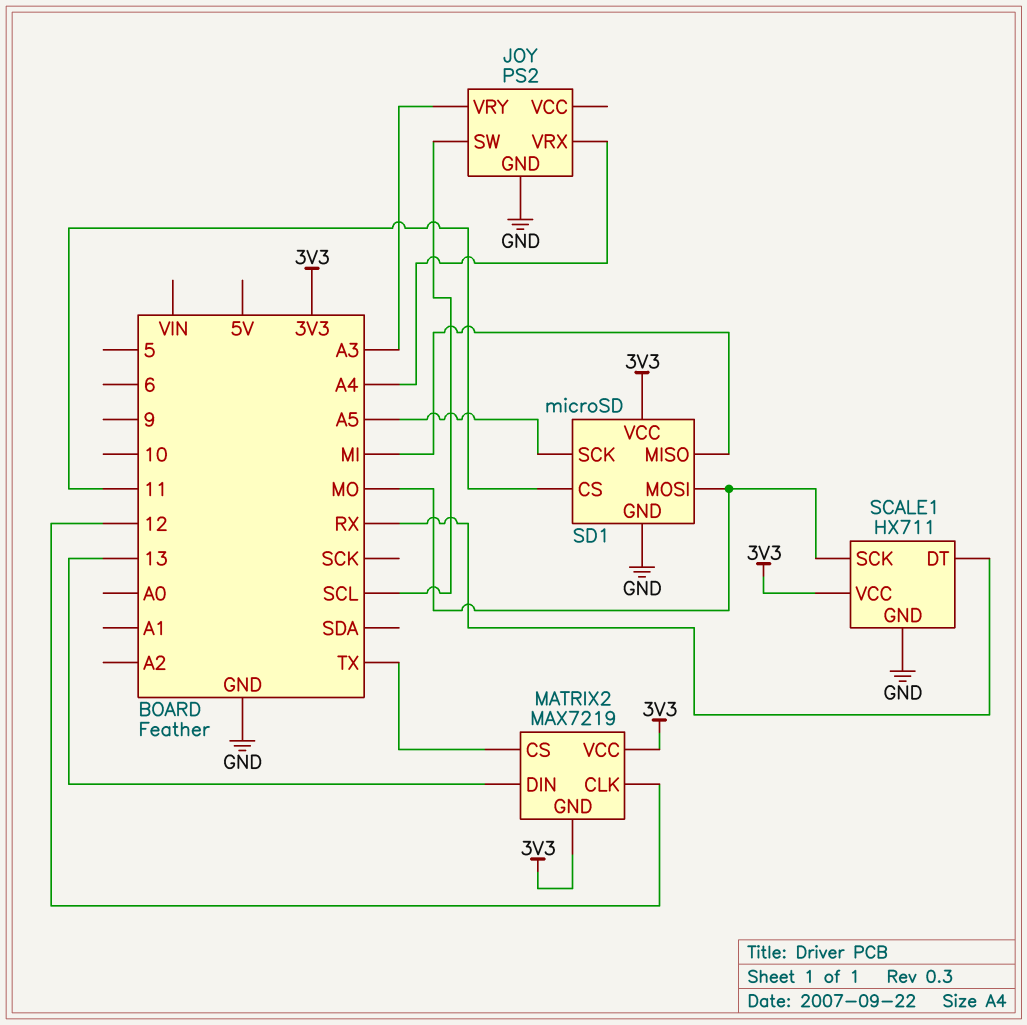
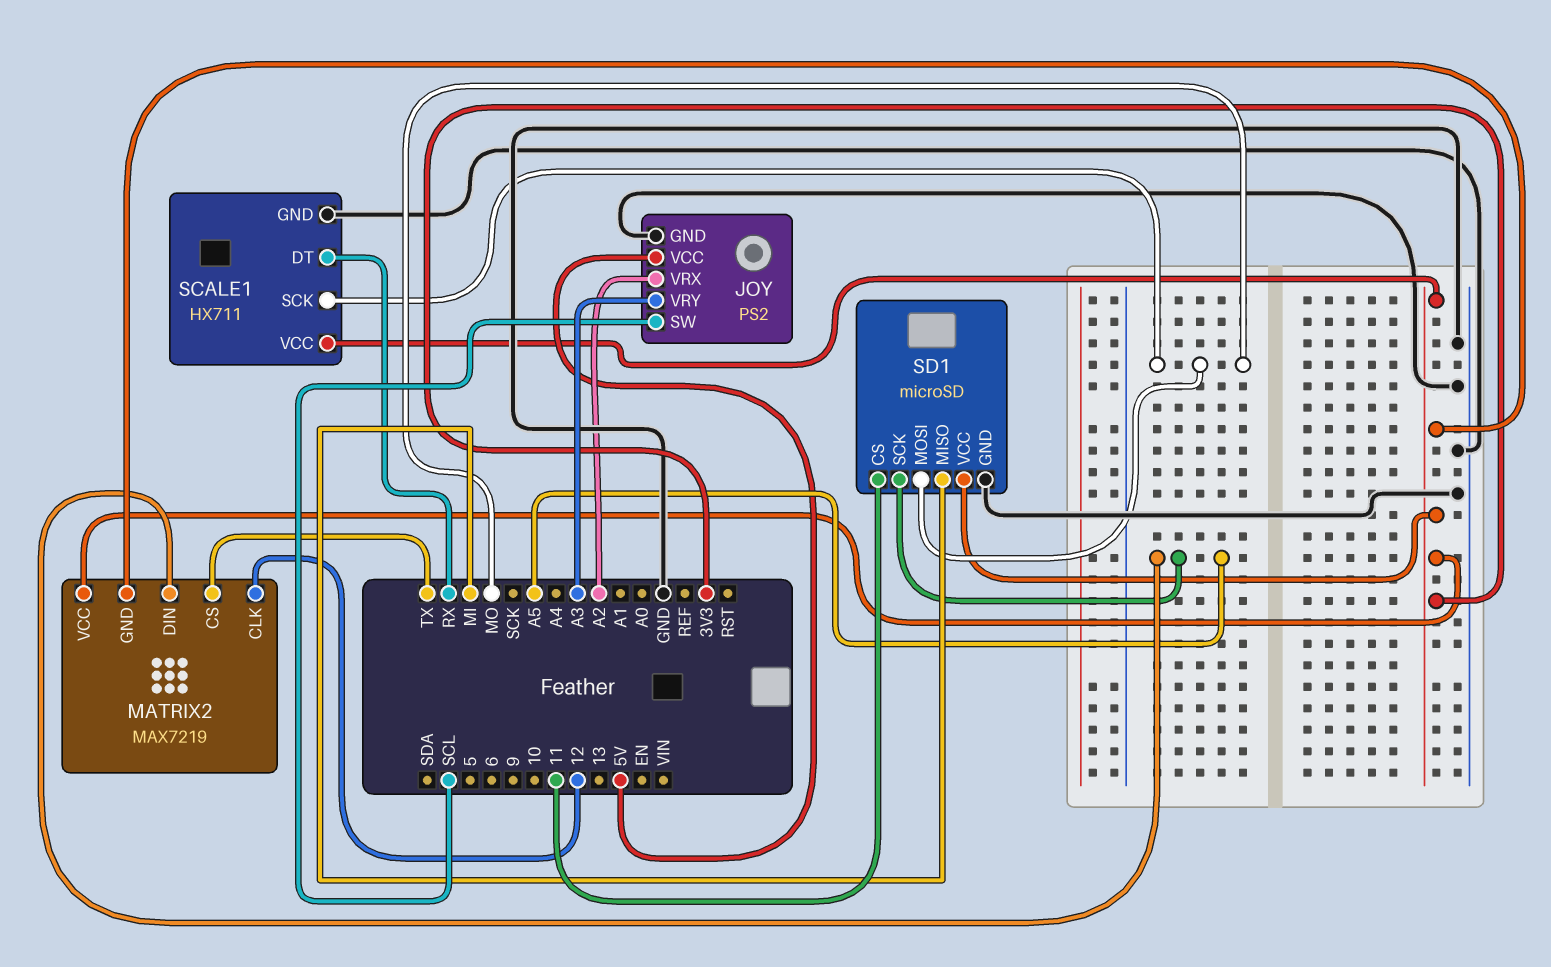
JOY pin VCC: none -> 5V
JOY pin VRX: A4 -> A2
MATRIX2 pin DIN: 13 -> A5

